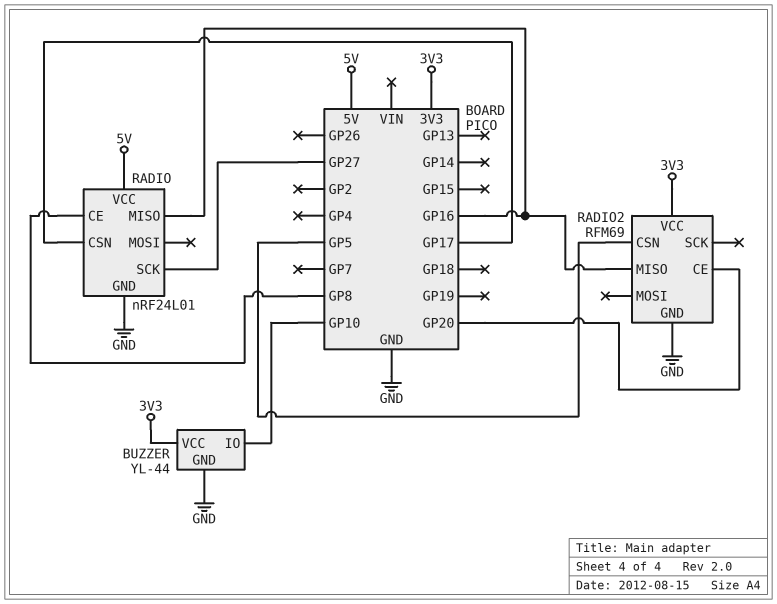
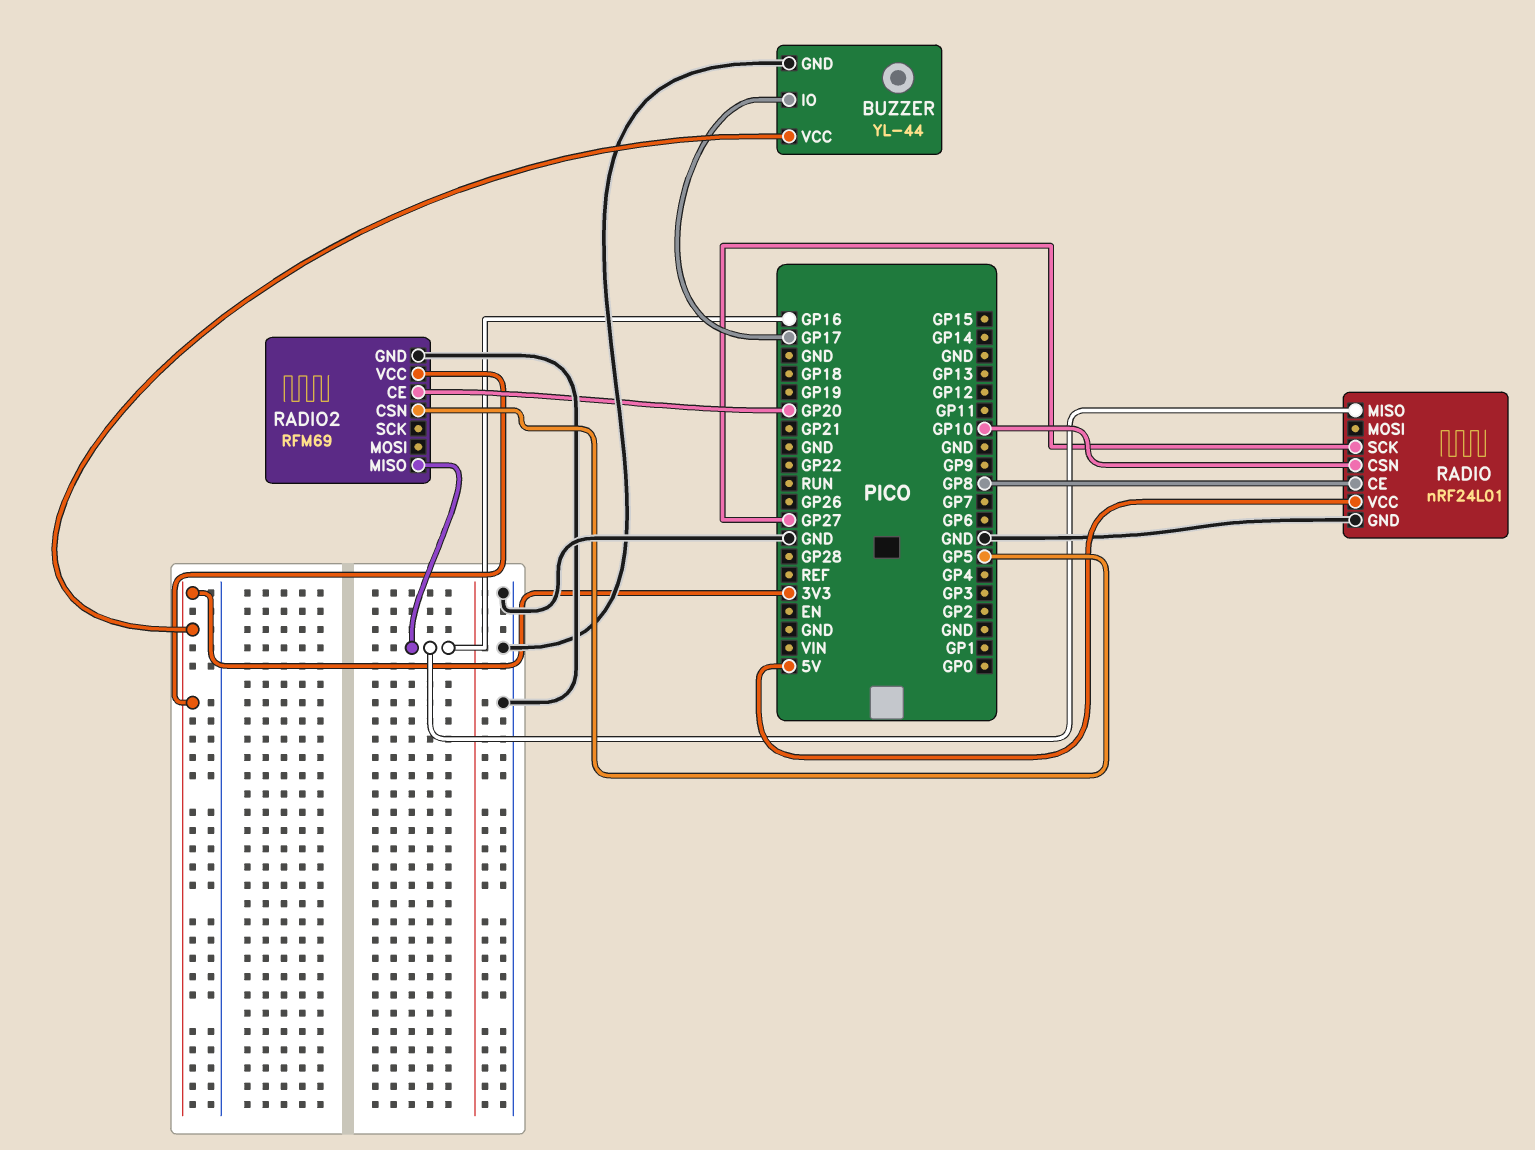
BUZZER pin IO: GP10 -> GP17
RADIO pin CSN: GP17 -> GP10

